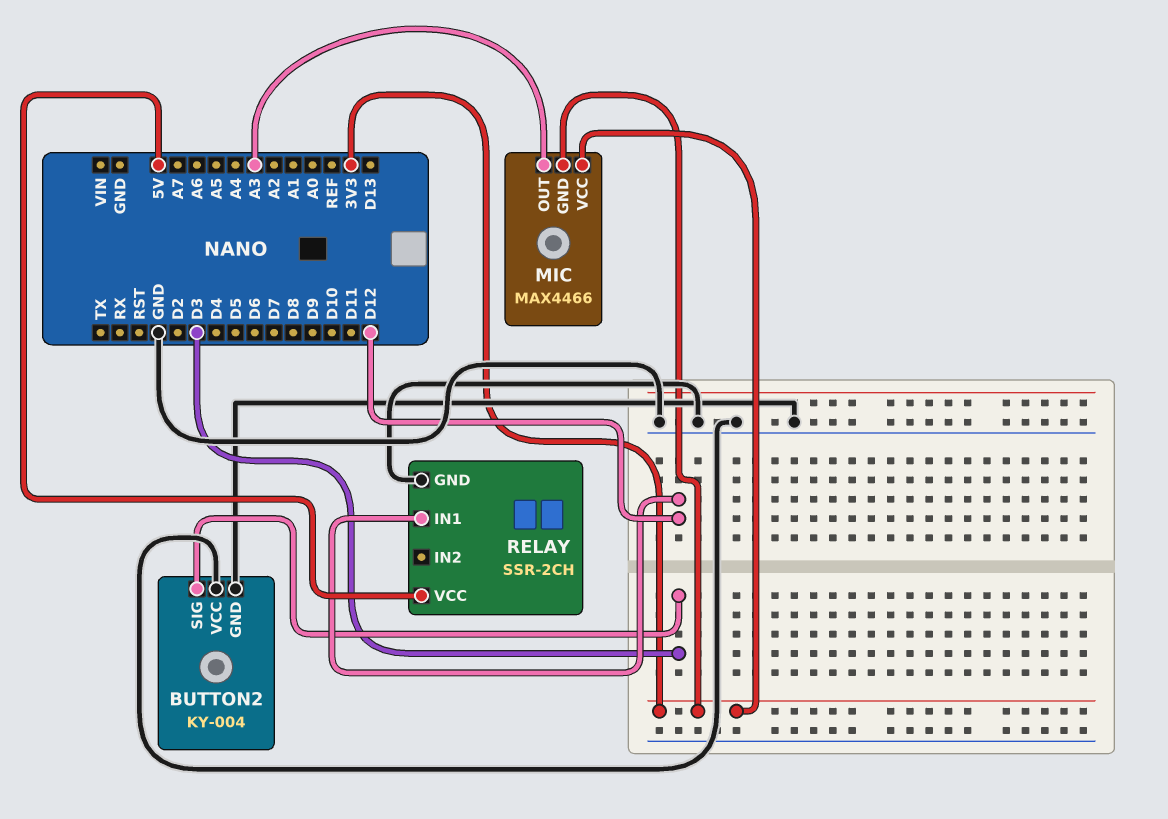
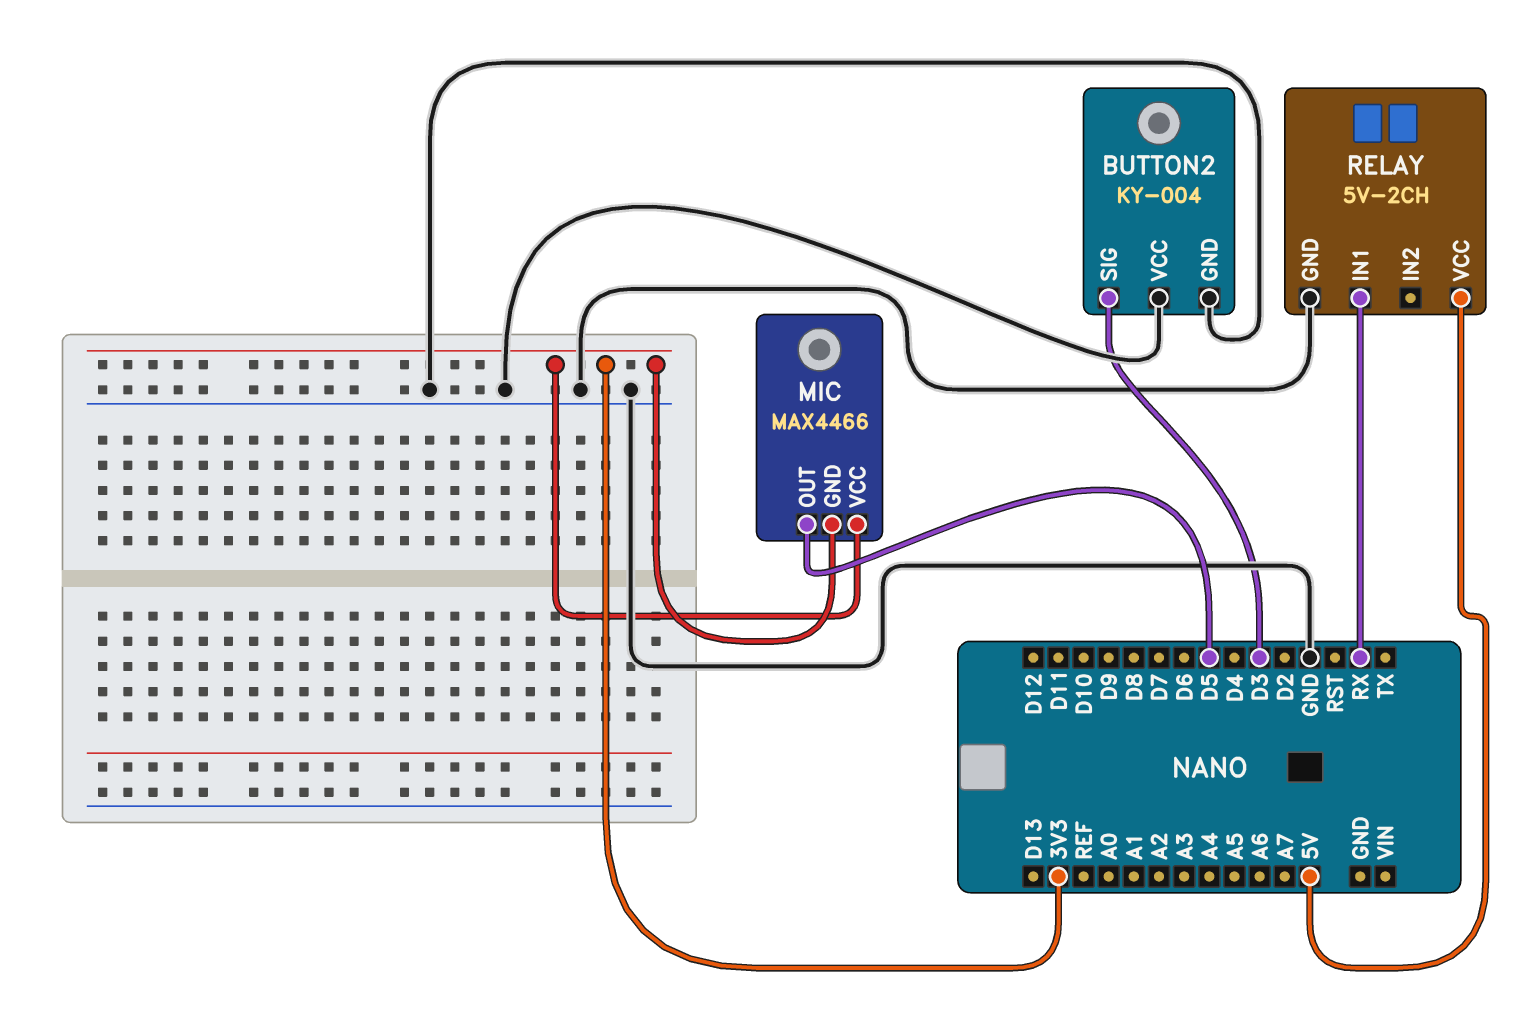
MIC pin OUT: A3 -> D5
RELAY: SSR-2CH -> 5V-2CH
RELAY pin IN1: D12 -> RX

